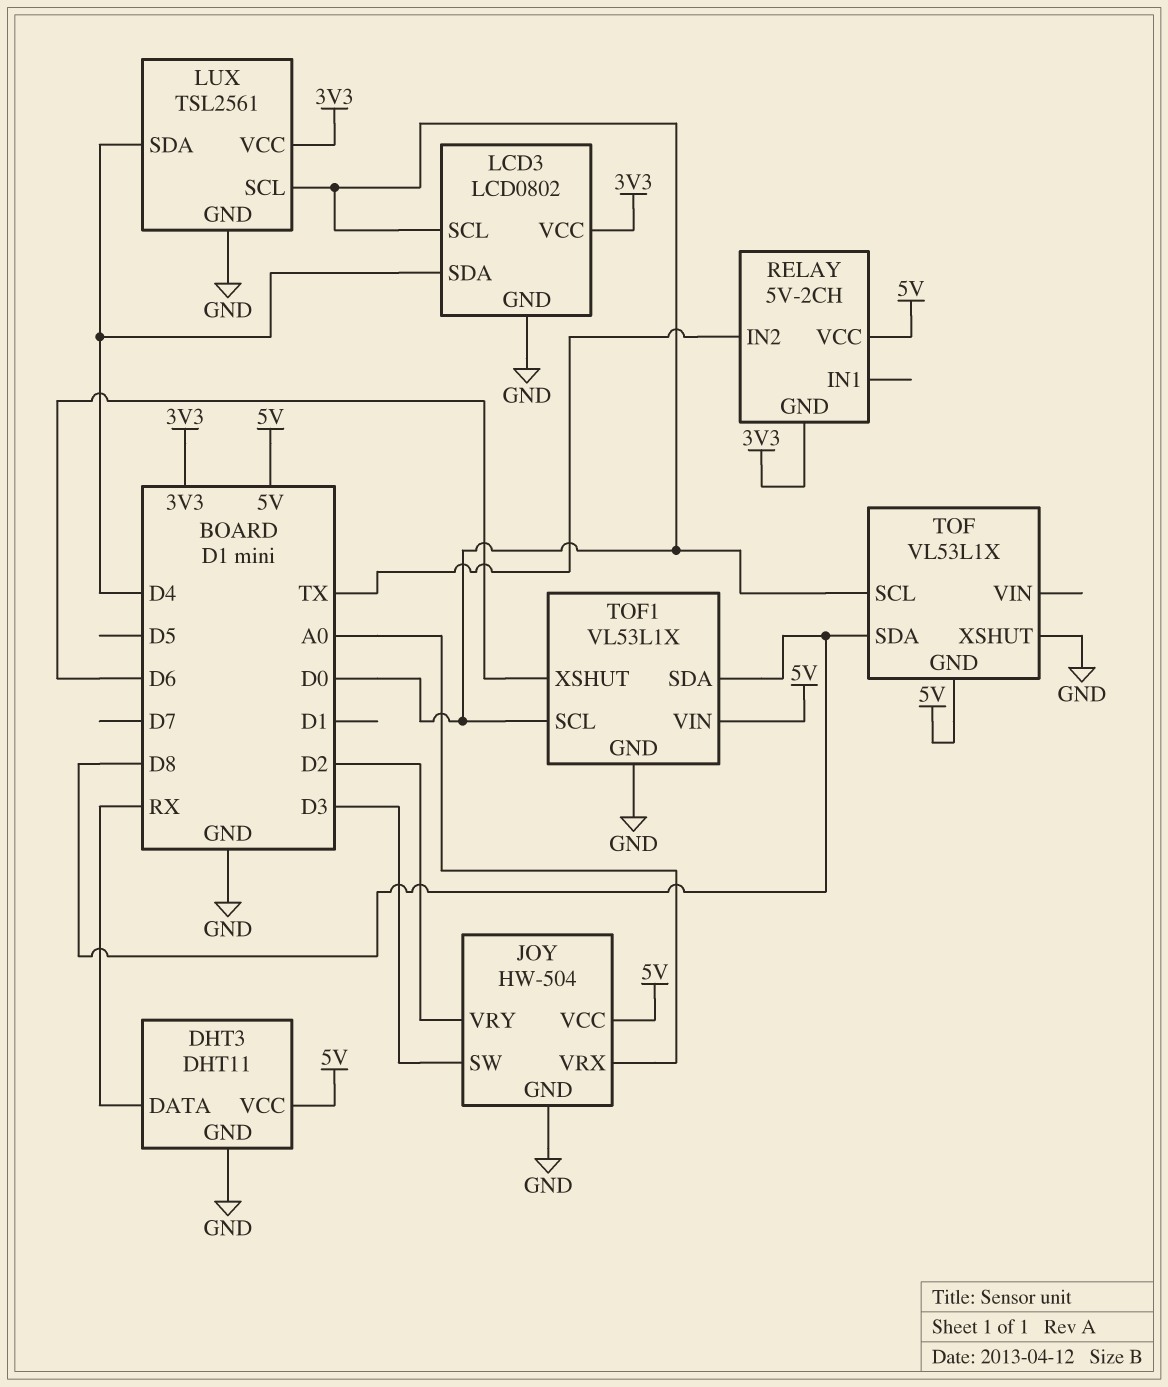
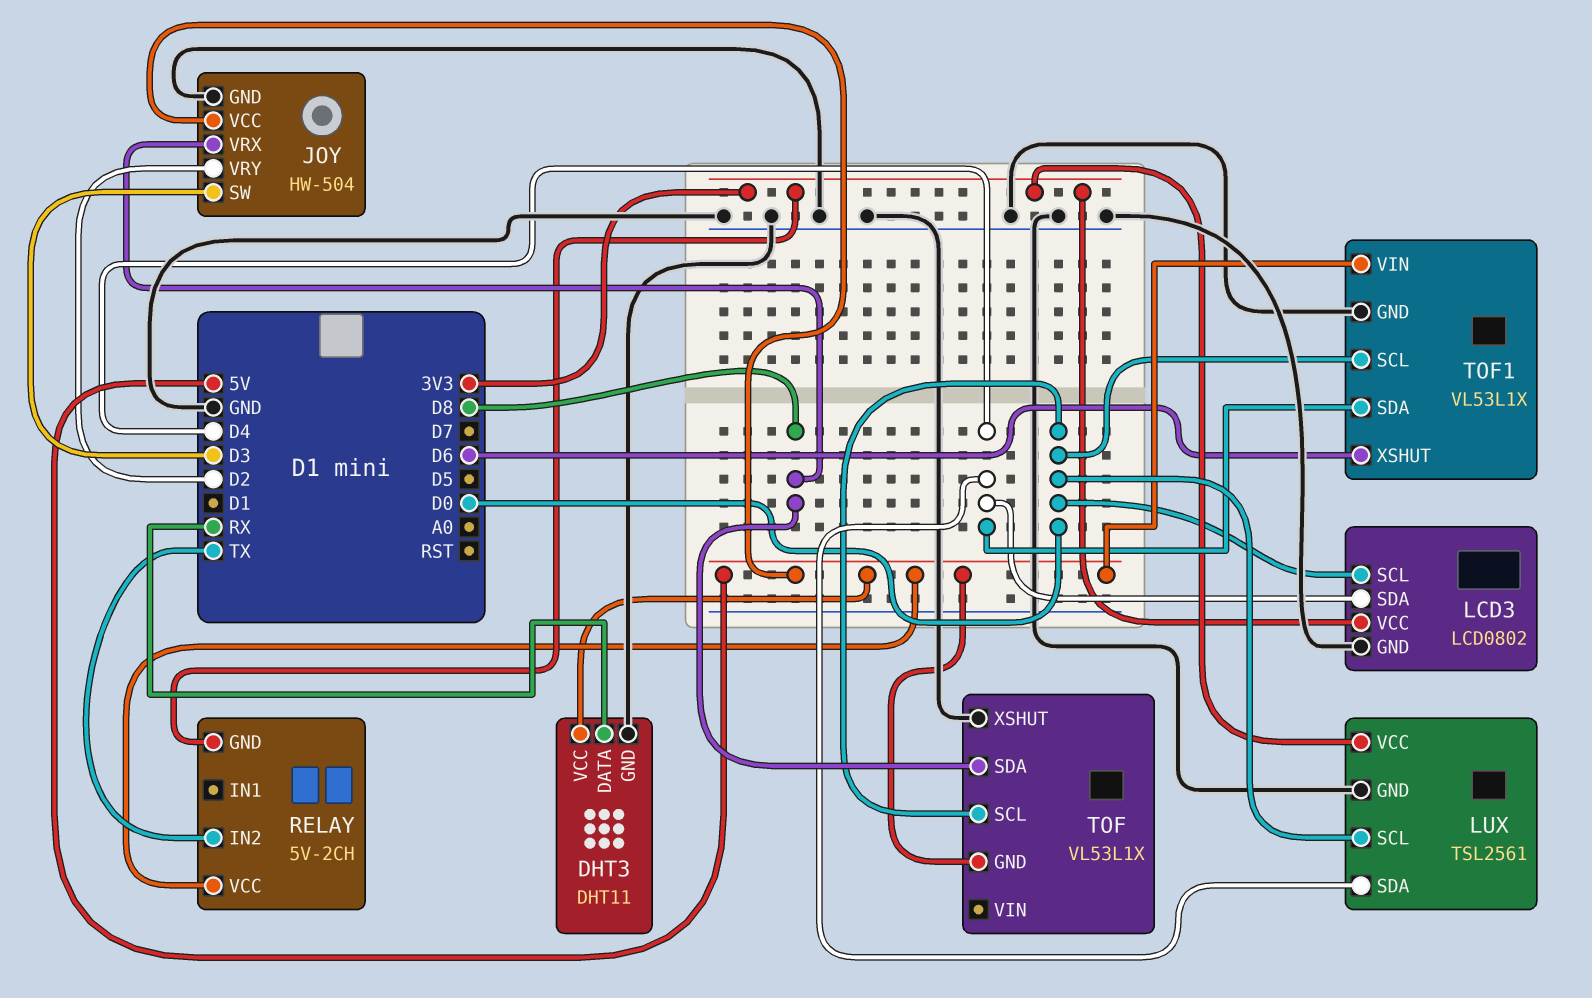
JOY pin VRX: A0 -> D8
TOF1 pin SDA: D8 -> D4

